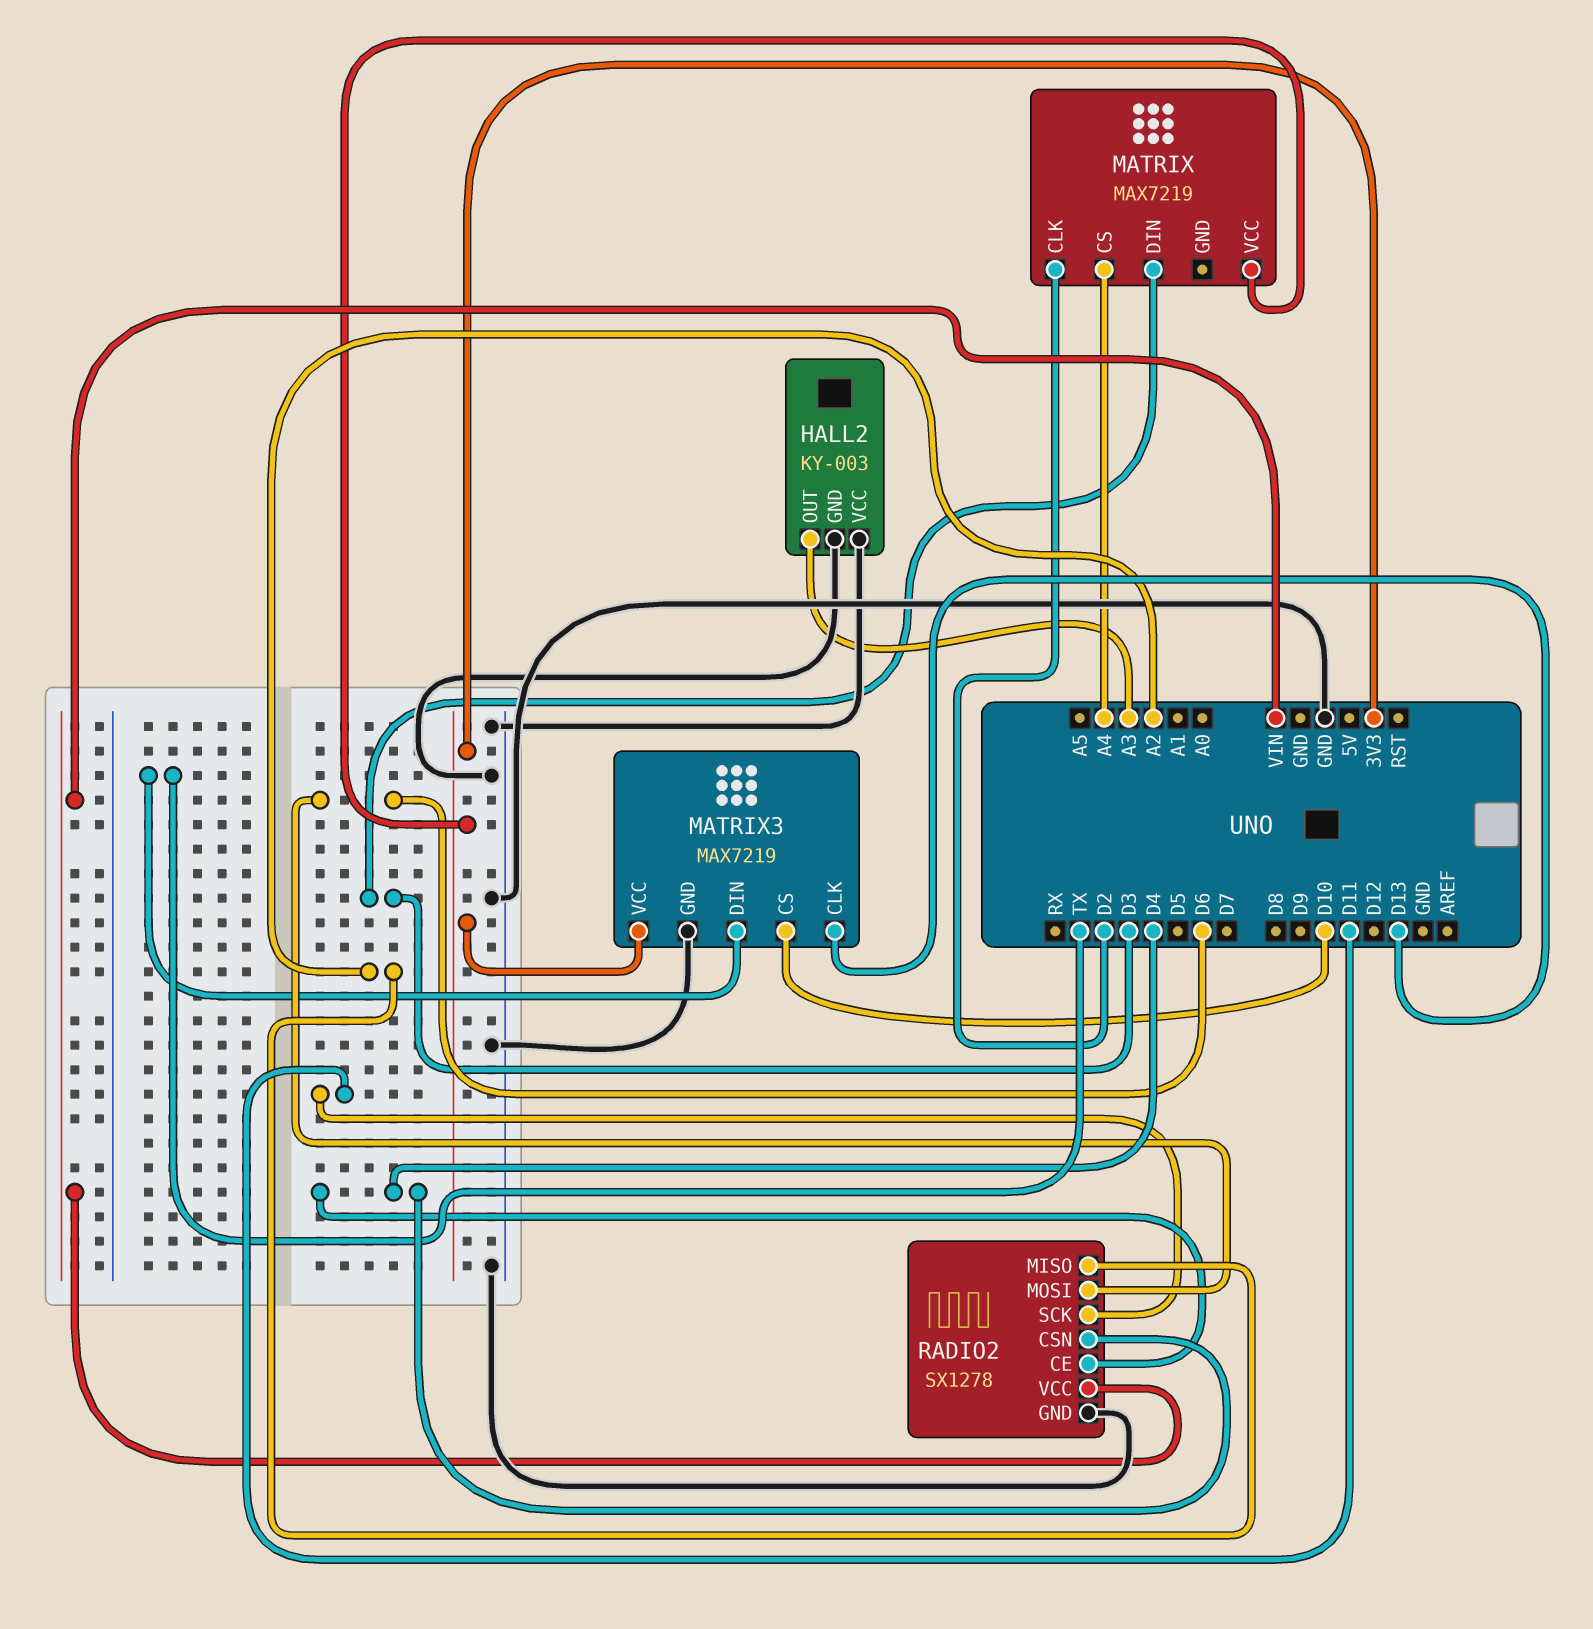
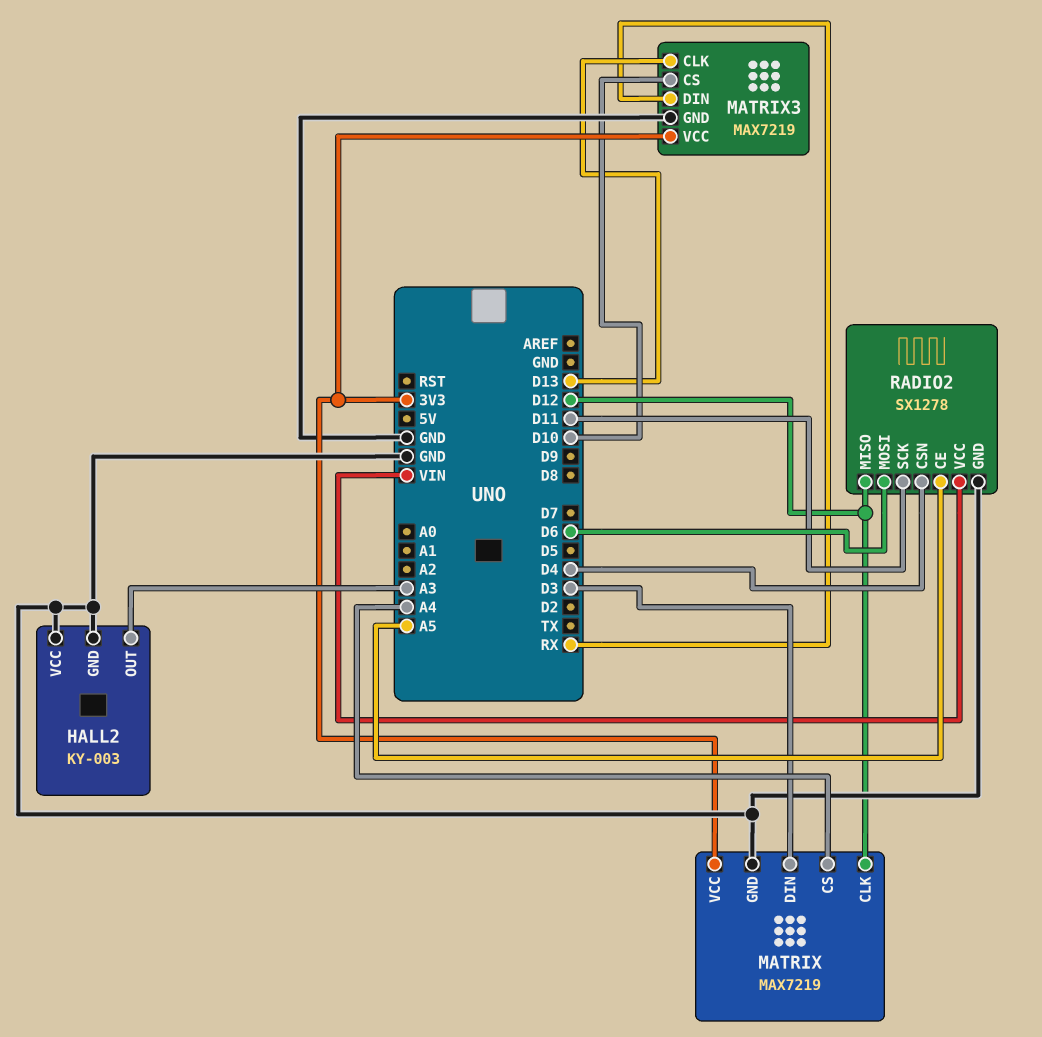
MATRIX pin CLK: D2 -> D12
MATRIX pin GND: none -> GND
MATRIX3 pin DIN: TX -> RX
RADIO2 pin CE: D4 -> A5
RADIO2 pin MISO: A2 -> D12

